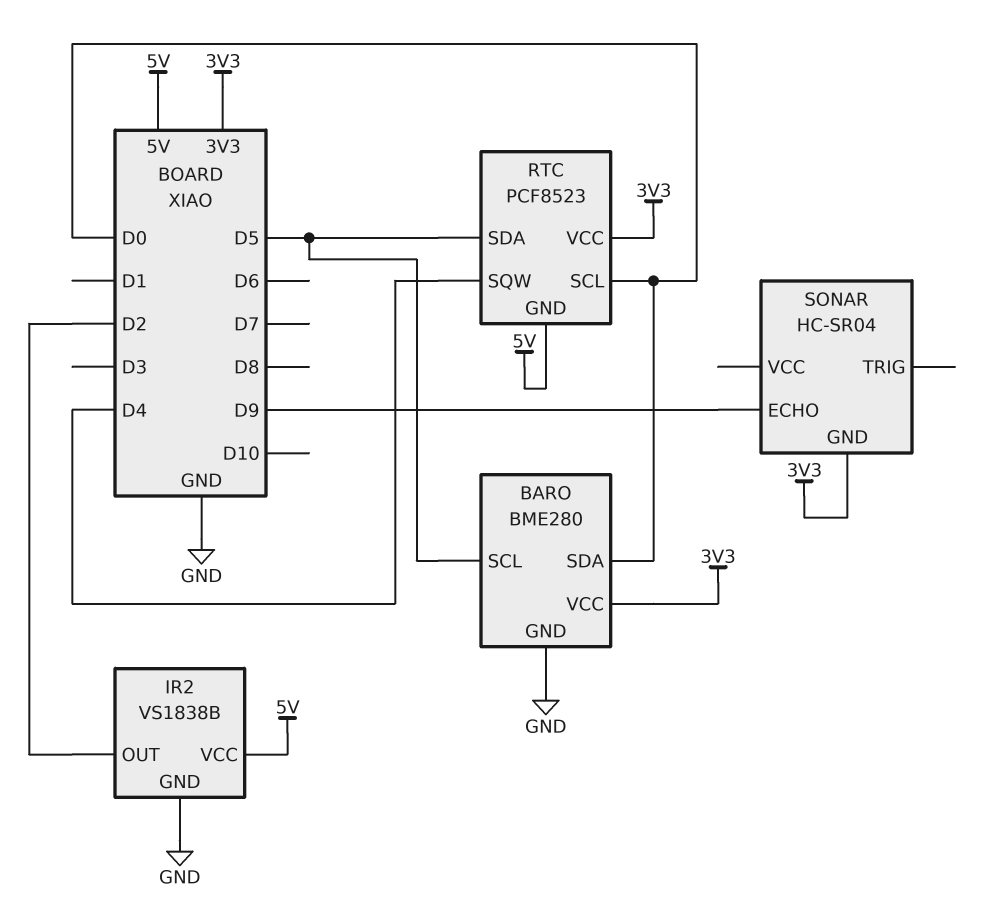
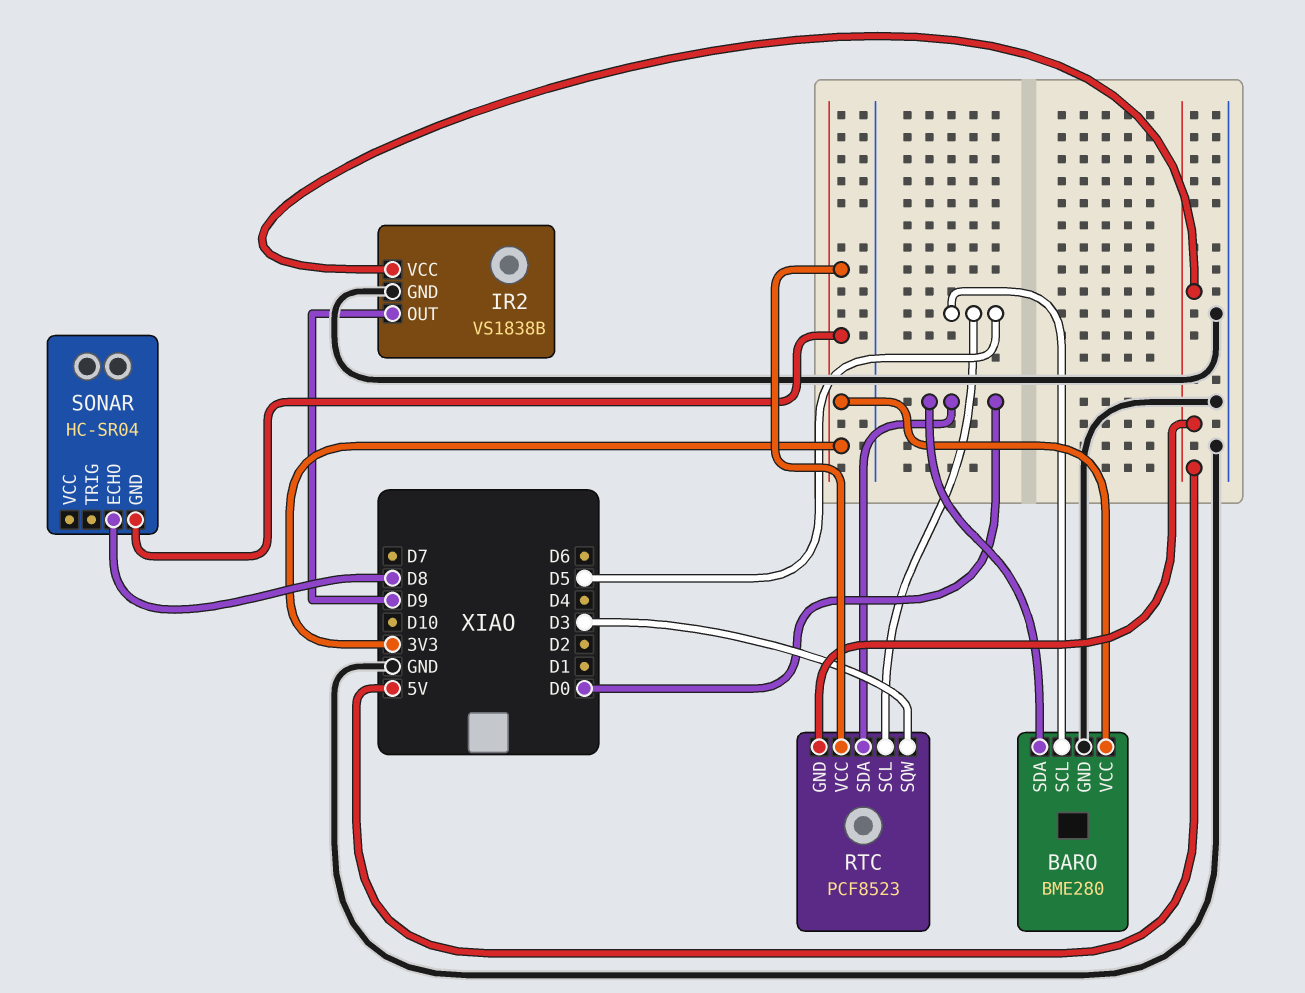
IR2 pin OUT: D2 -> D9
RTC pin SCL: D0 -> D5
RTC pin SDA: D5 -> D0
RTC pin SQW: D4 -> D3
SONAR pin ECHO: D9 -> D8

